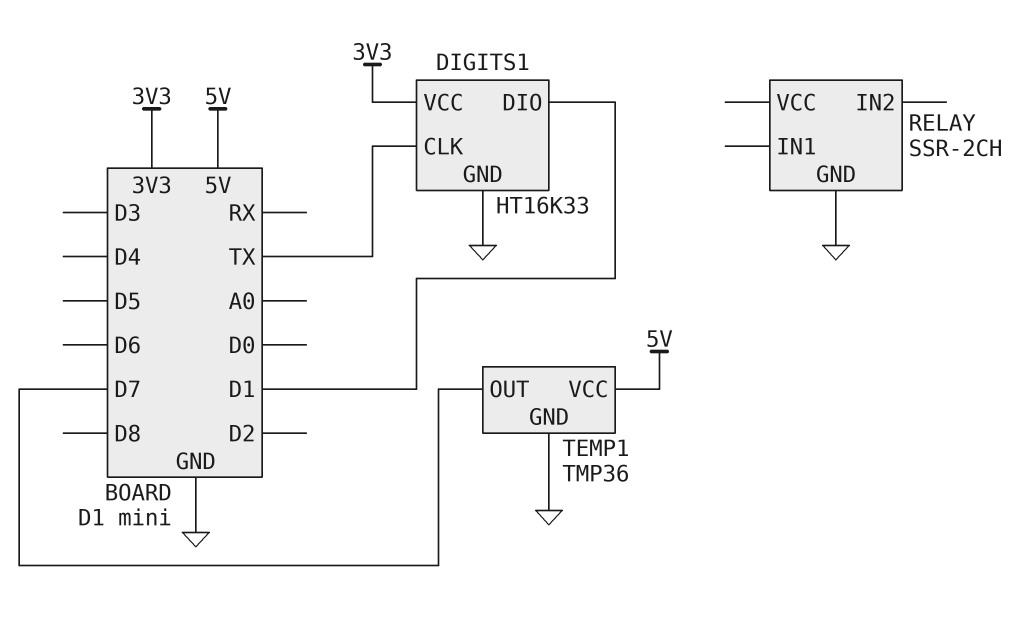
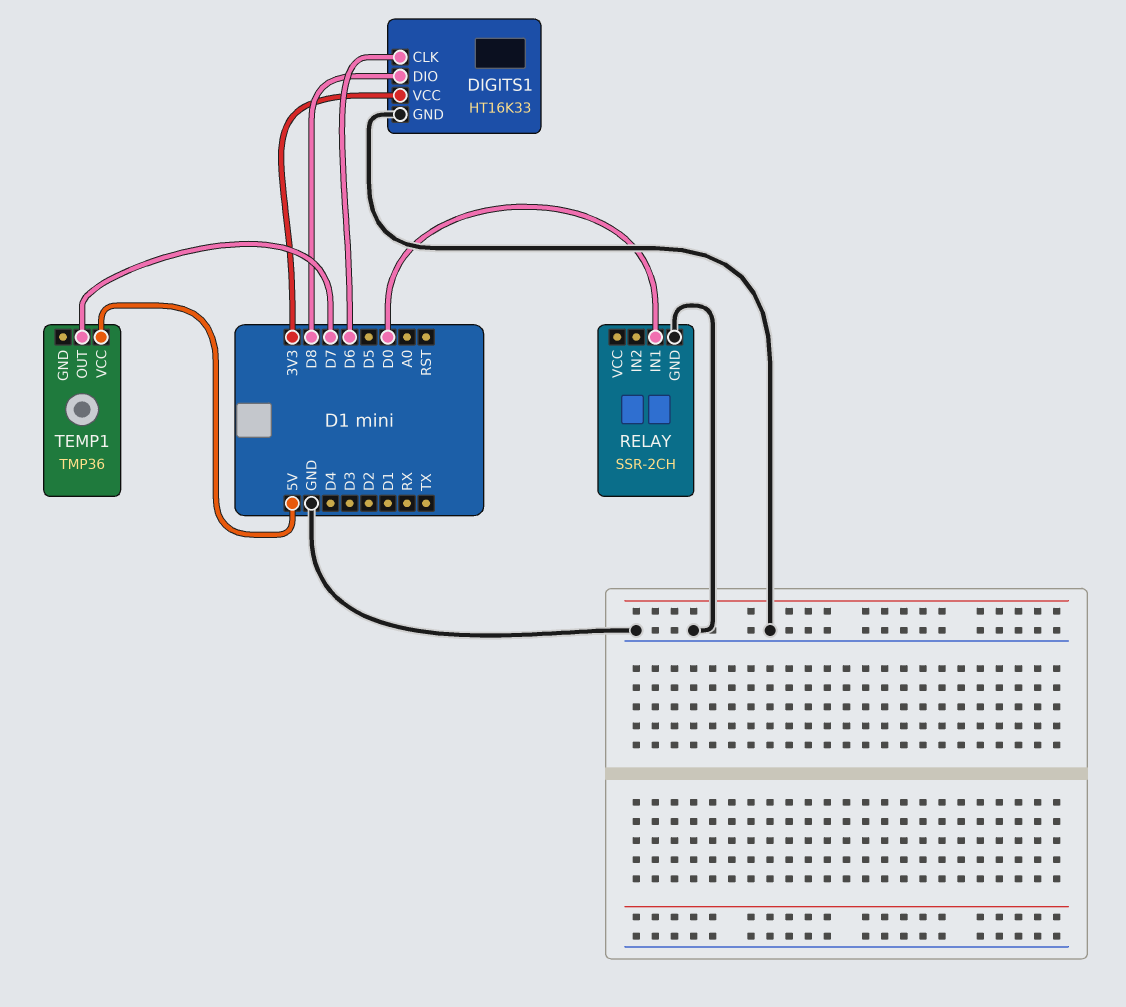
DIGITS1 pin CLK: TX -> D6
DIGITS1 pin DIO: D1 -> D8
RELAY pin IN1: none -> D0
TEMP1 pin GND: GND -> none

